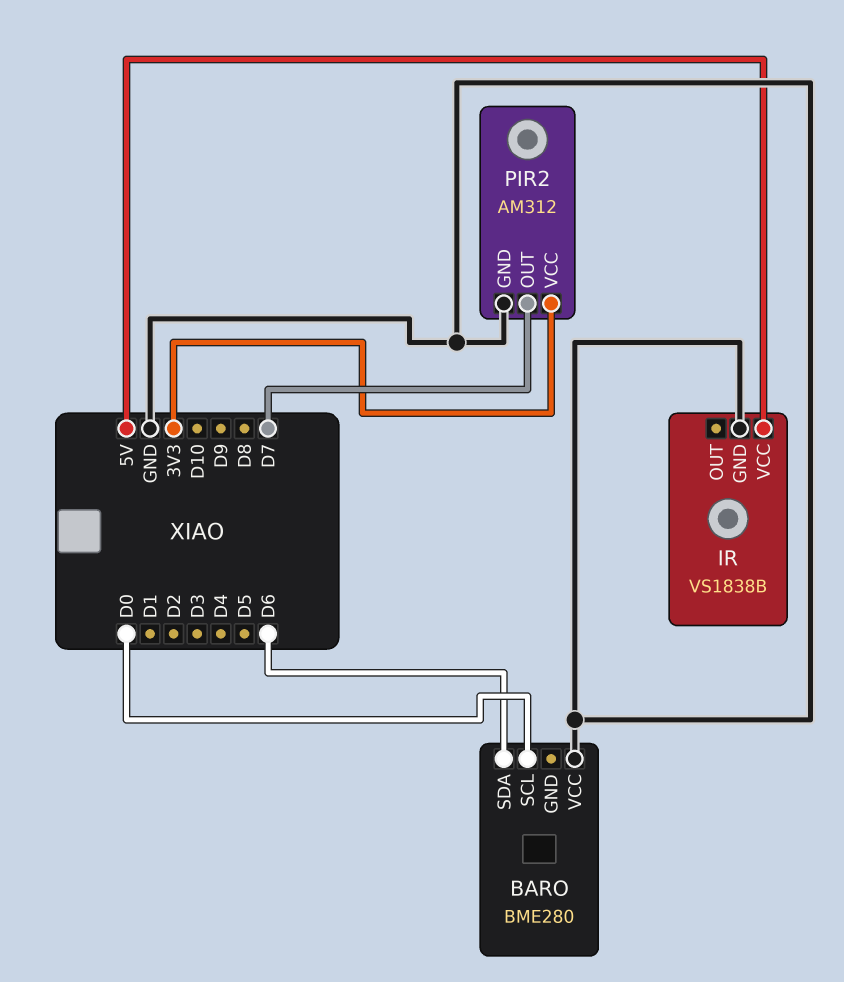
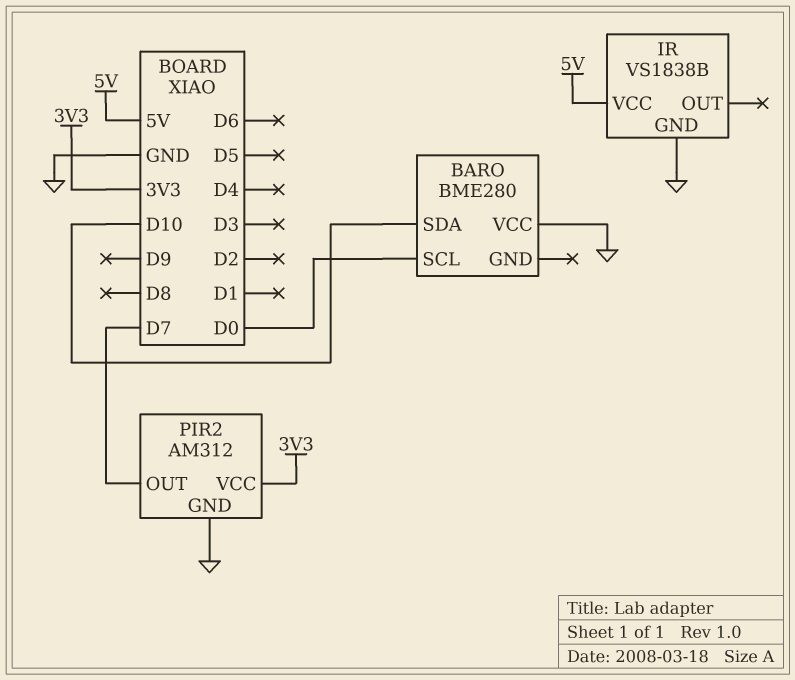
BARO pin SDA: D6 -> D10

